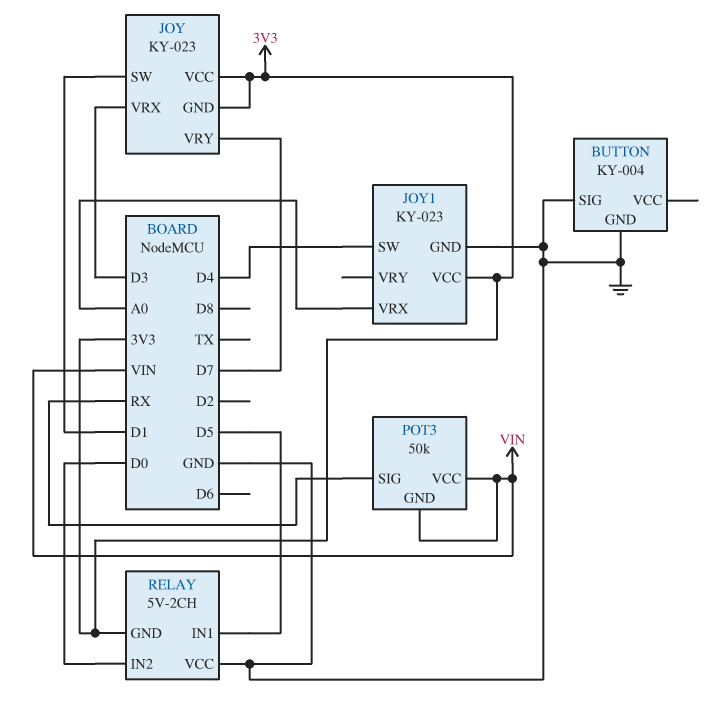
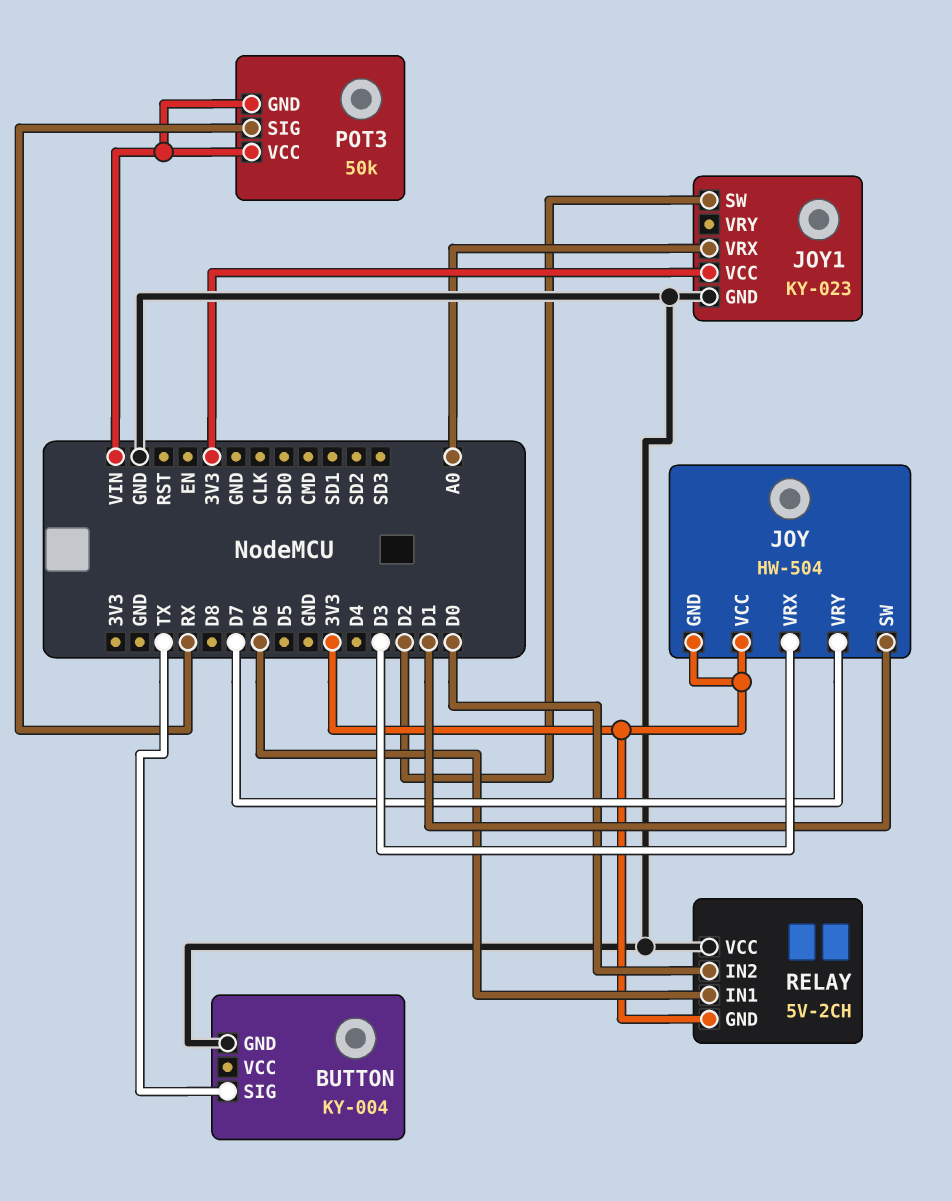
BUTTON pin SIG: GND -> TX
JOY: KY-023 -> HW-504
JOY1 pin SW: D4 -> D2
RELAY pin IN1: D5 -> D6

